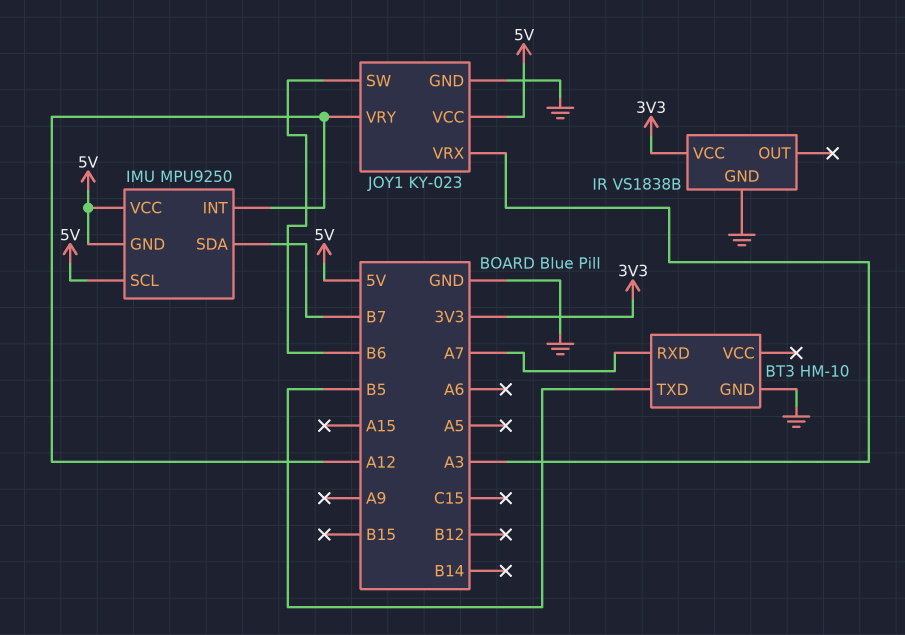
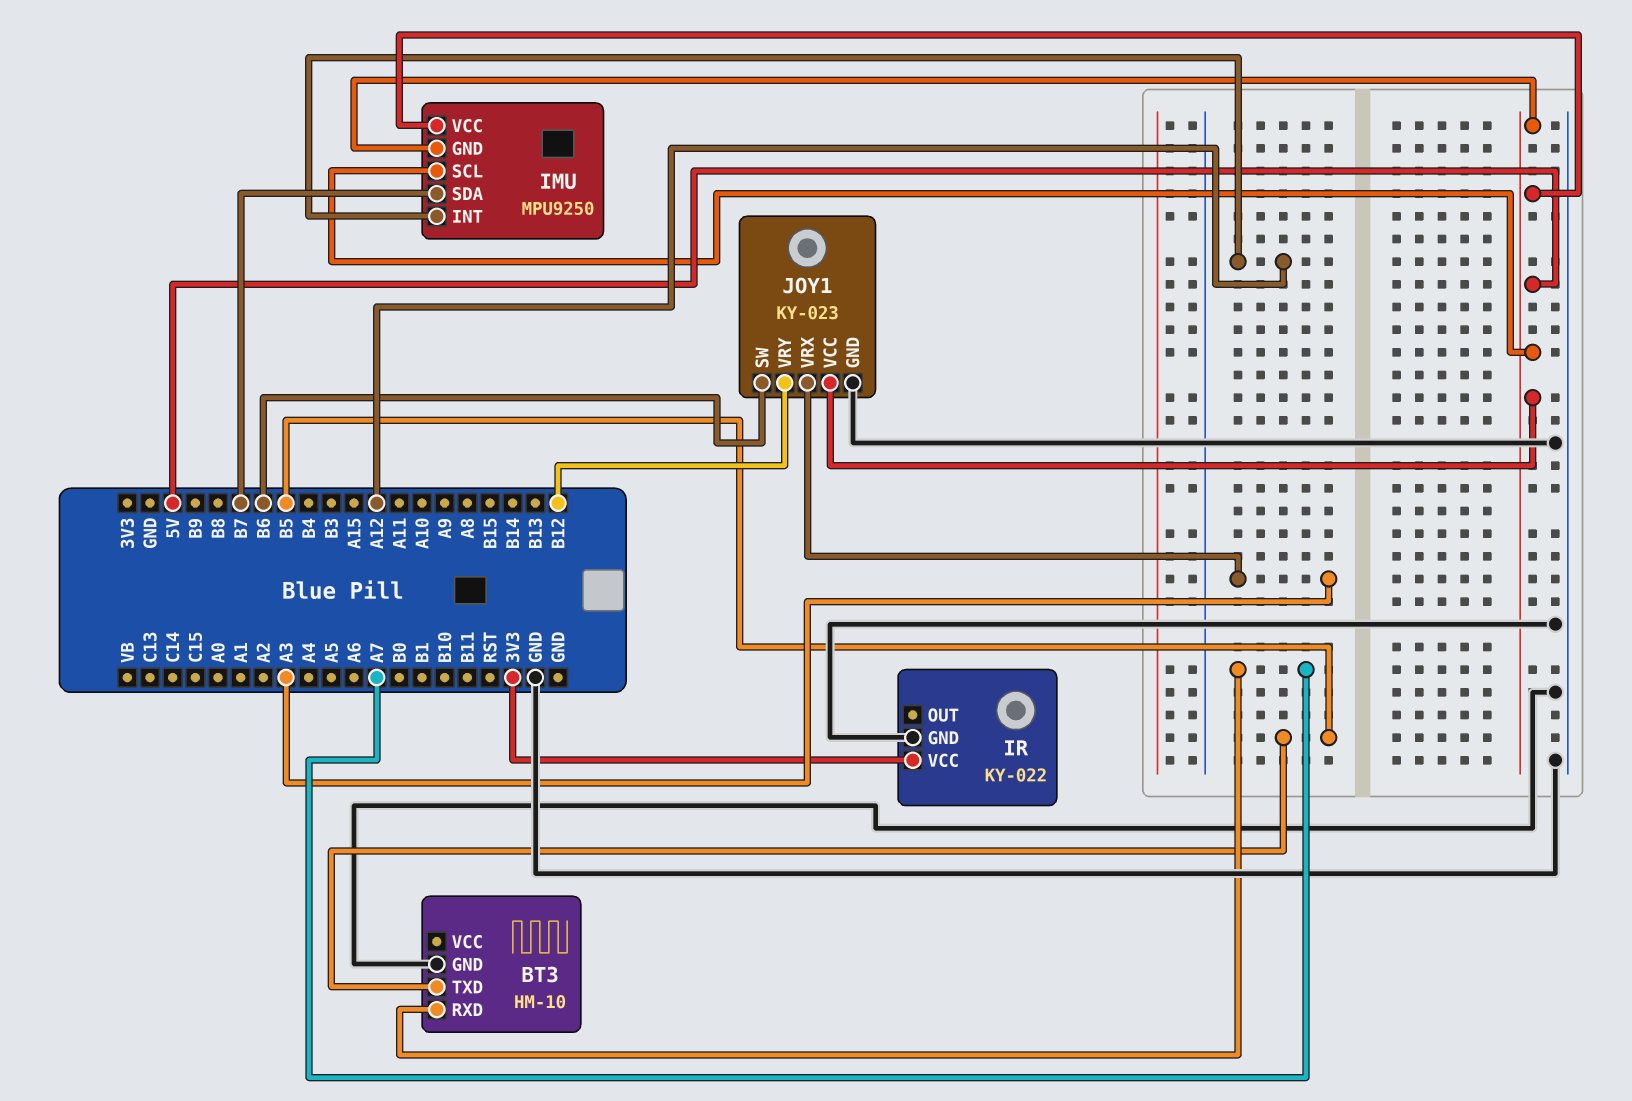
IR: VS1838B -> KY-022
JOY1 pin VRY: A12 -> B12

